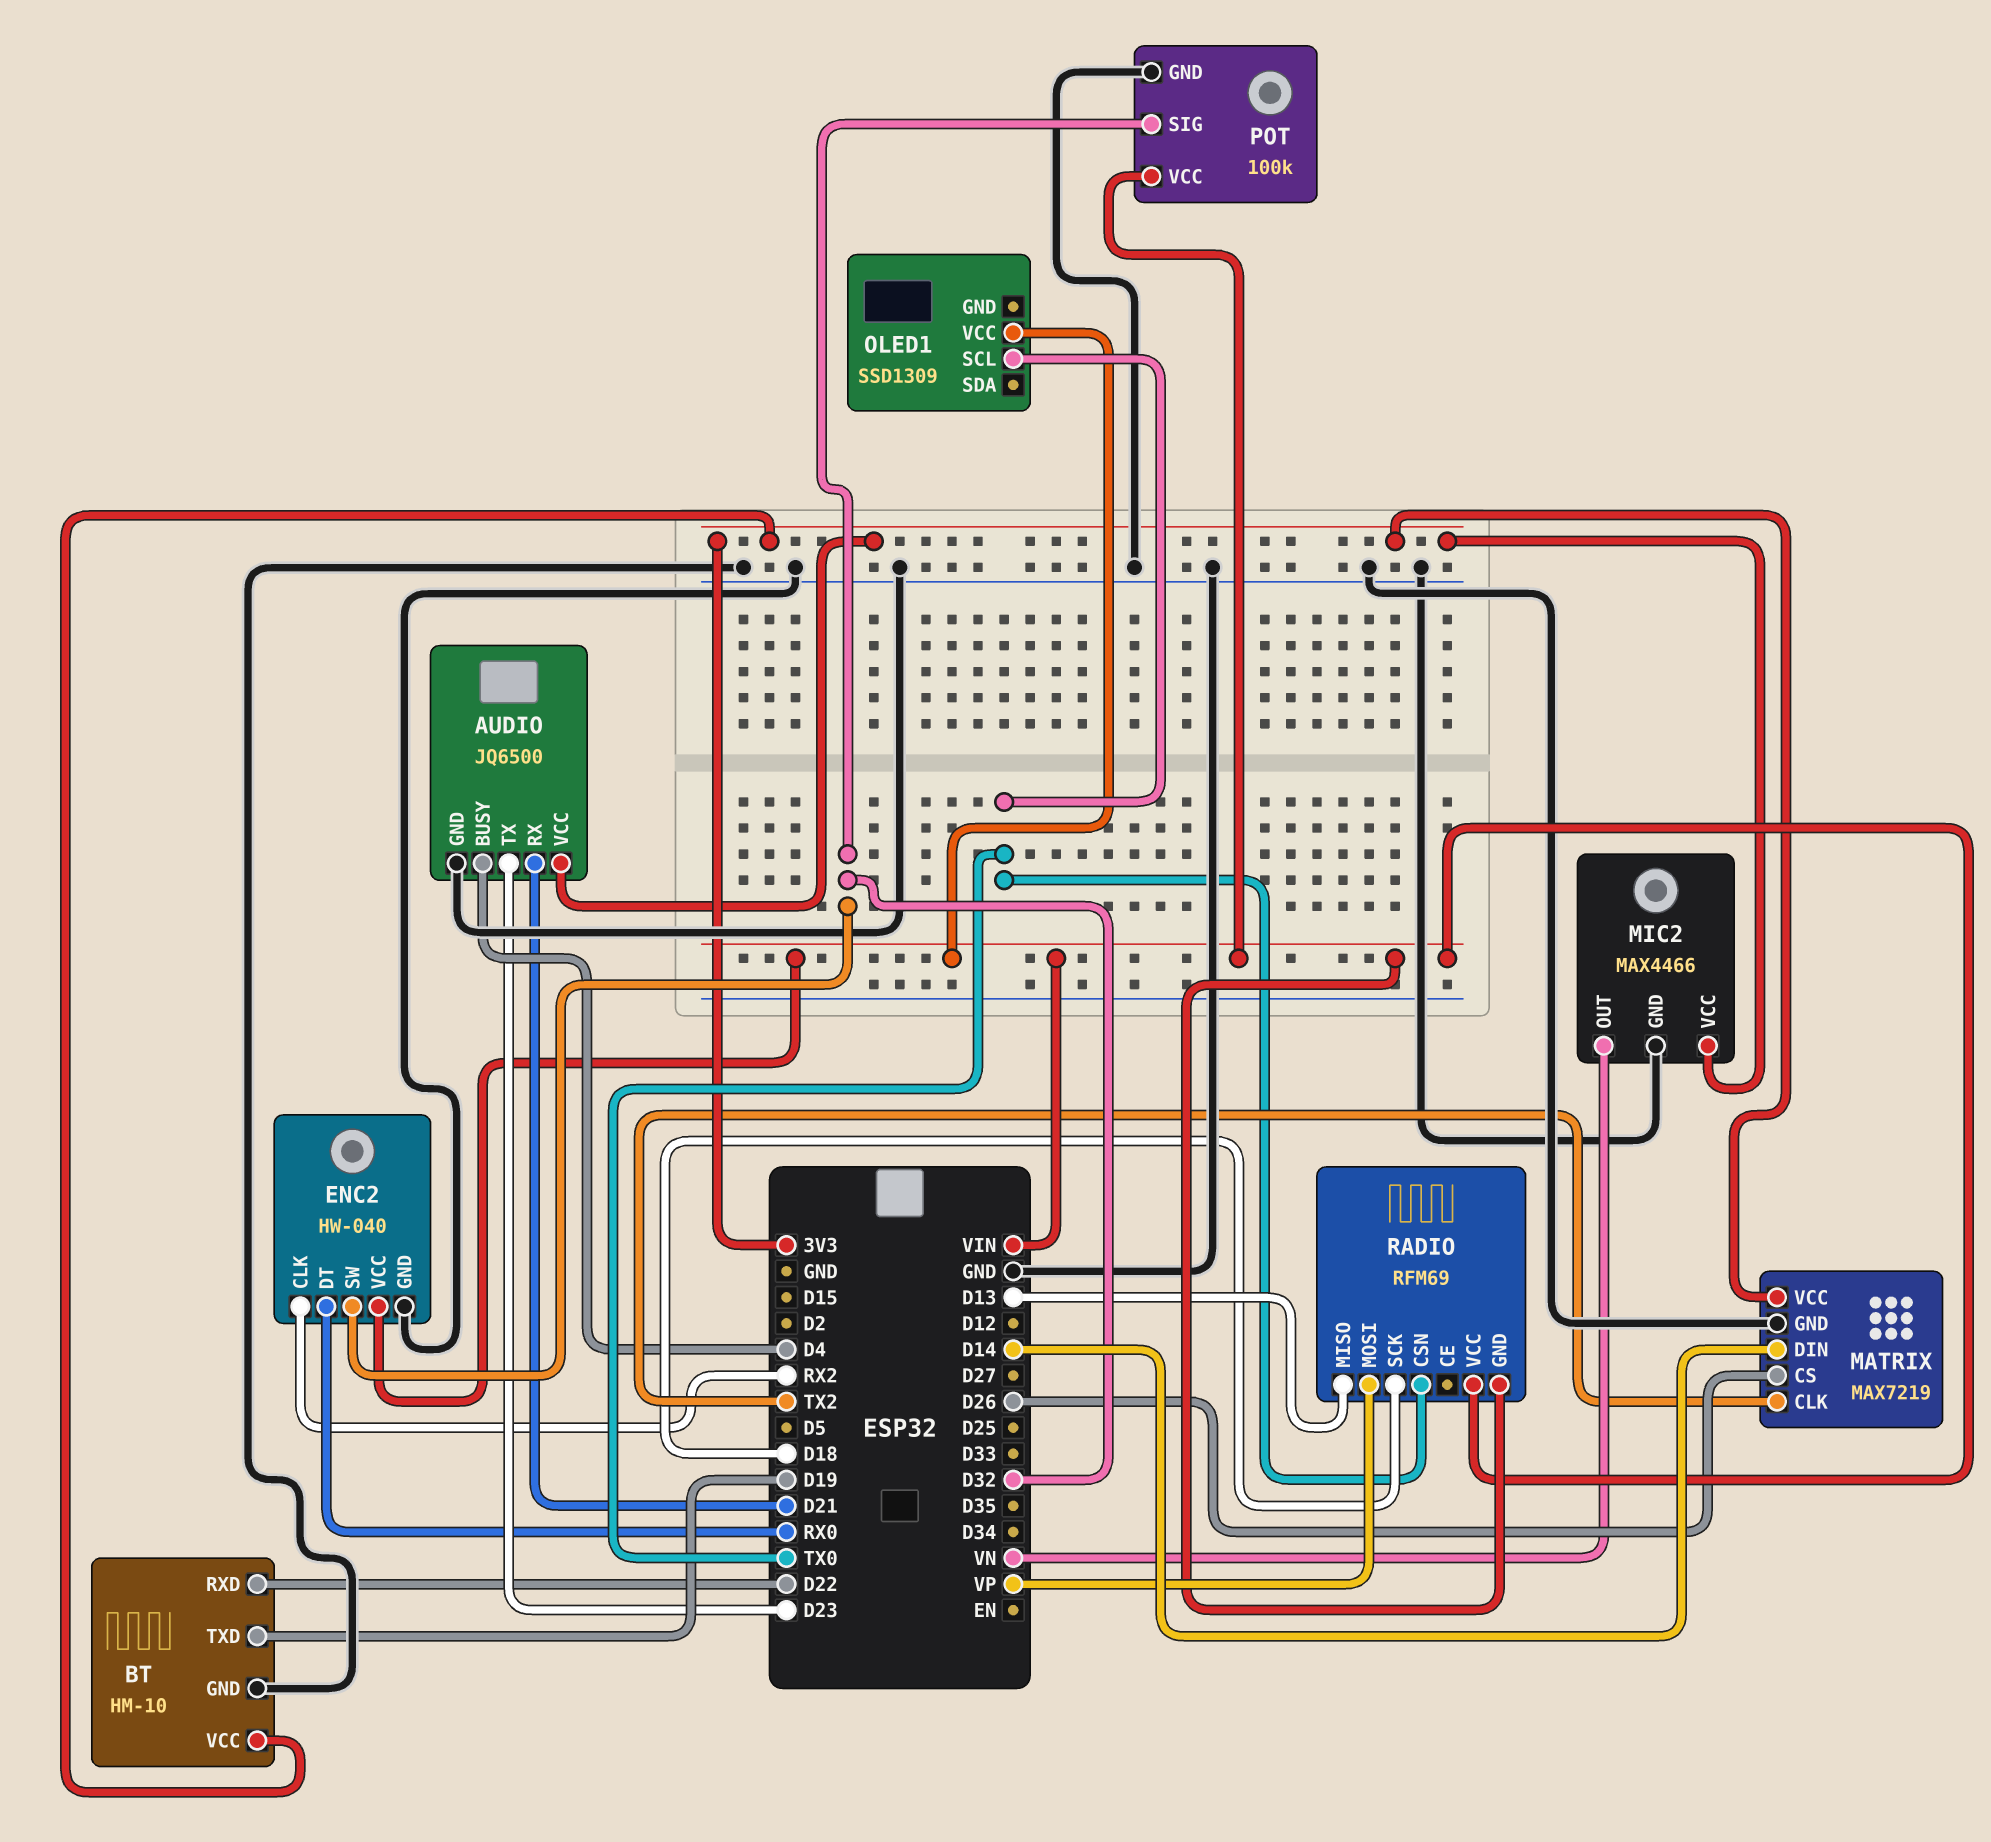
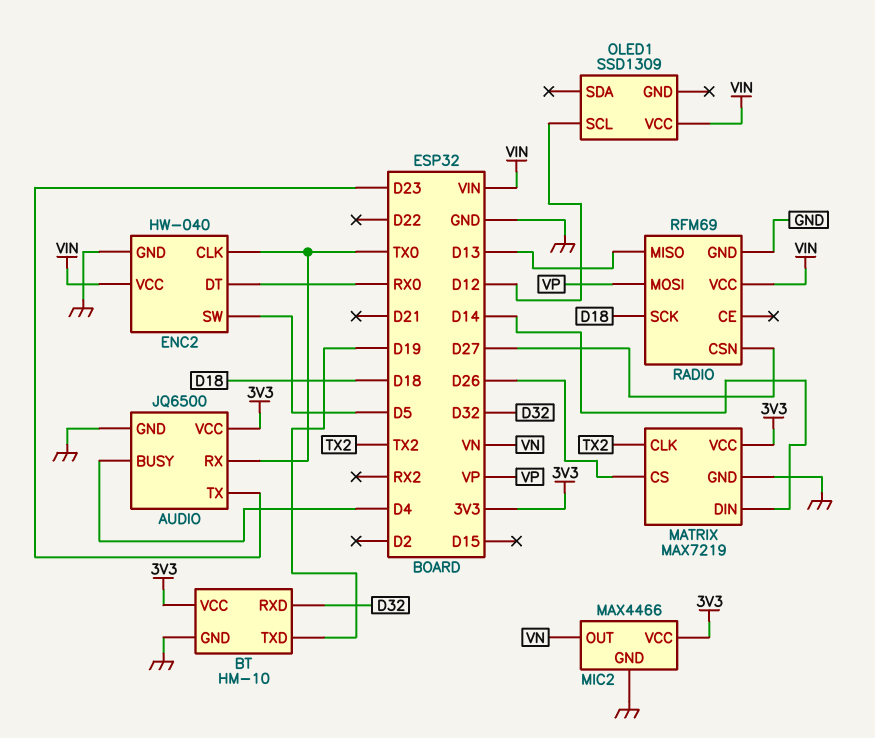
AUDIO pin RX: D21 -> TX0
BT pin RXD: D22 -> D32
ENC2 pin CLK: RX2 -> TX0
ENC2 pin SW: D32 -> D5
OLED1 pin SCL: TX0 -> D12
POT: 100k -> none
POT pin GND: GND -> none
POT pin SIG: D32 -> none
POT pin VCC: VIN -> none
RADIO pin CSN: TX0 -> D27
RADIO pin GND: VIN -> GND

